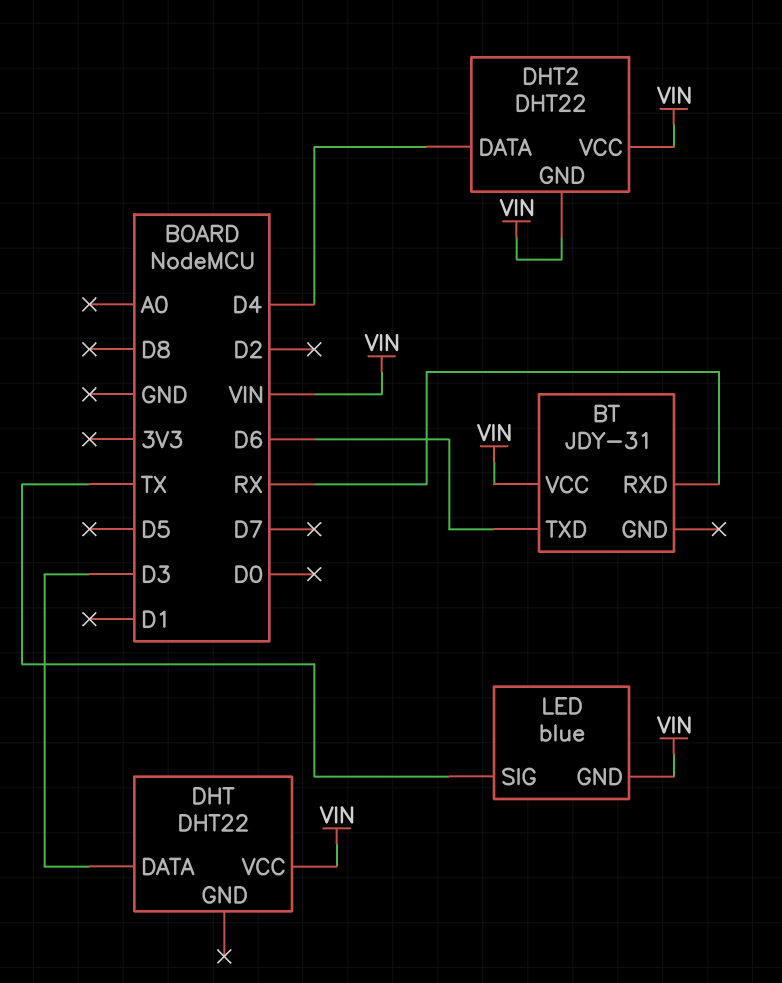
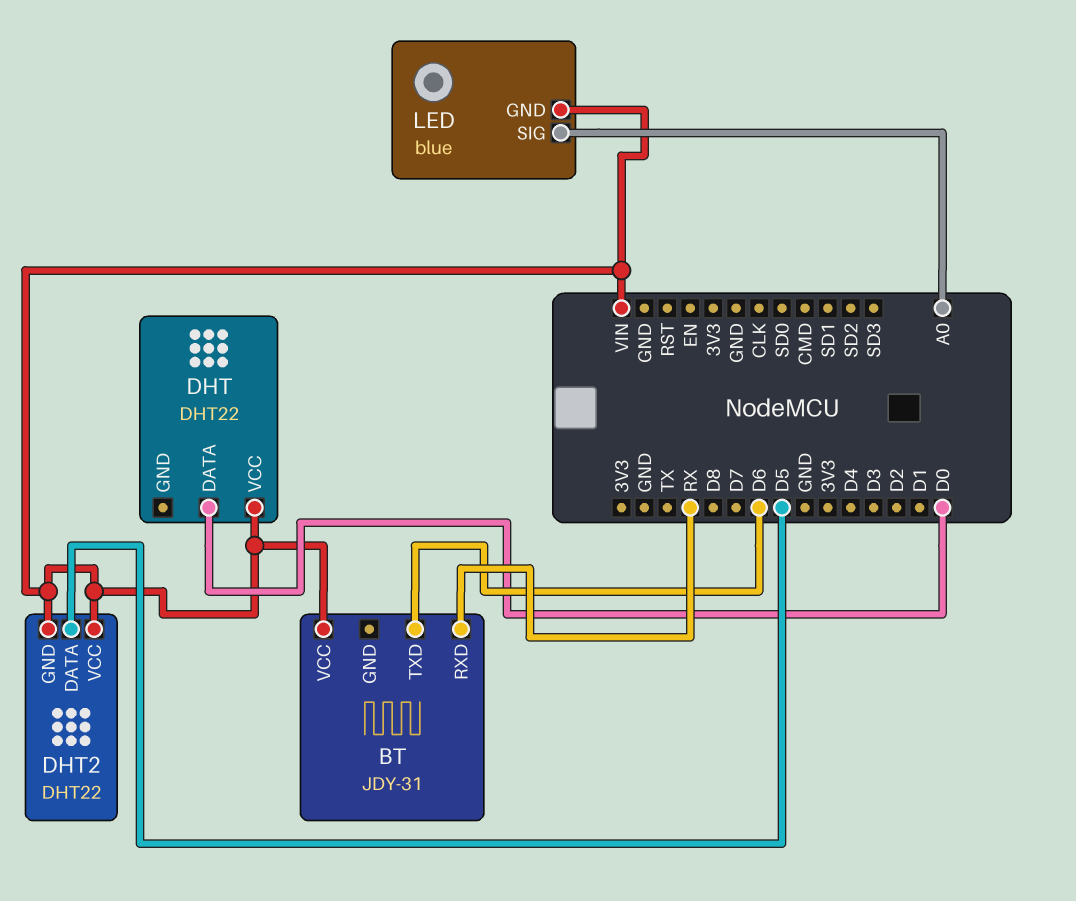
DHT pin DATA: D3 -> D0
DHT2 pin DATA: D4 -> D5
LED pin SIG: TX -> A0

